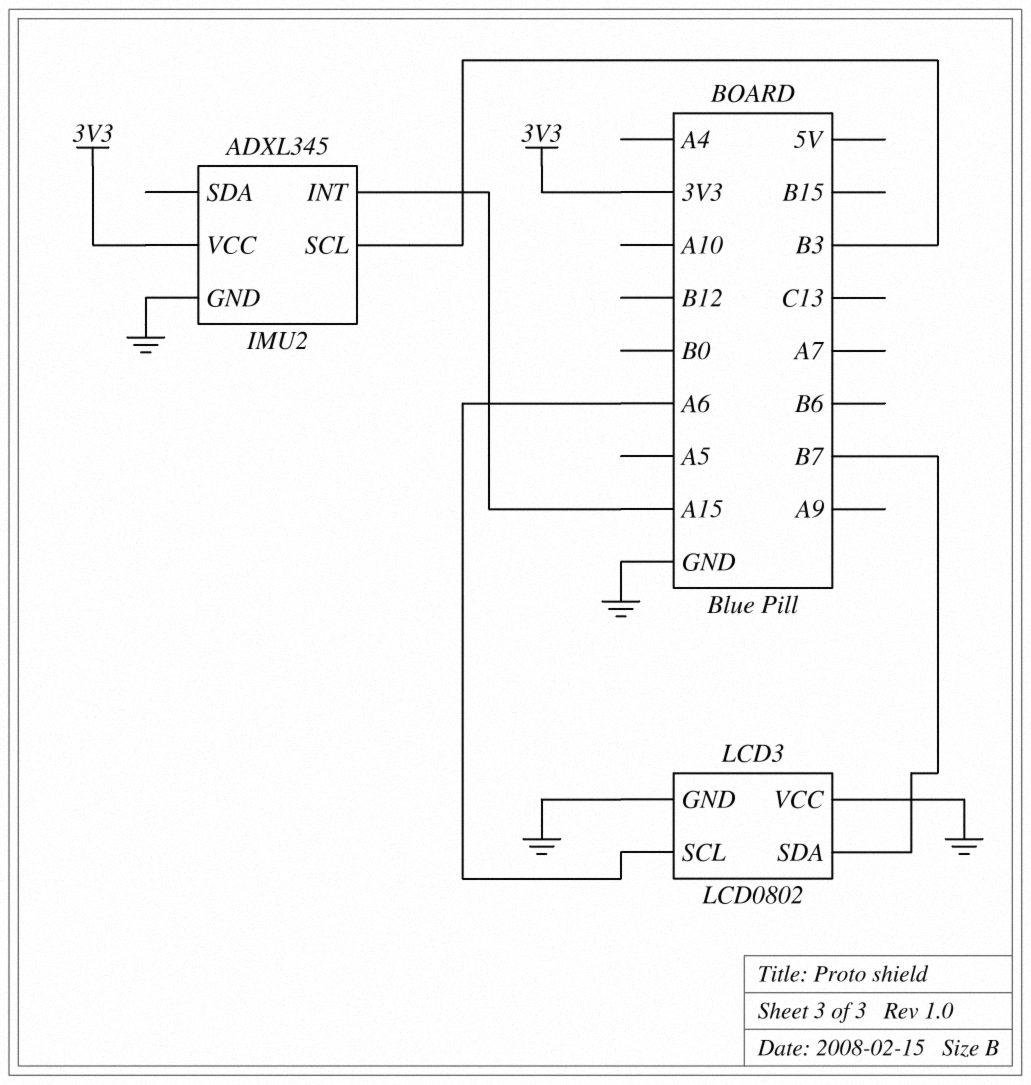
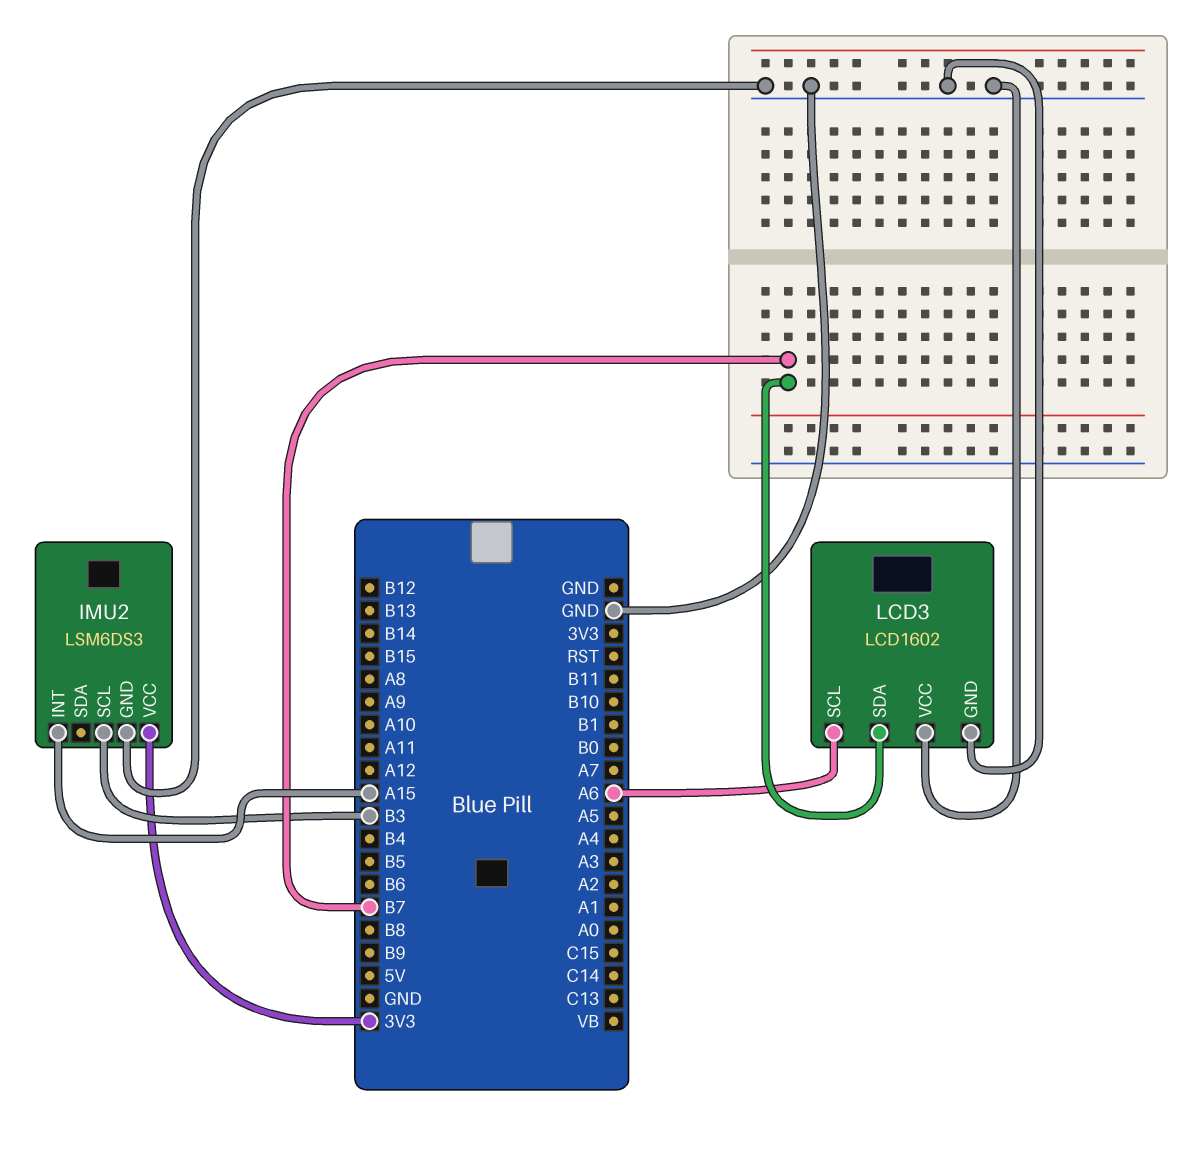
IMU2: ADXL345 -> LSM6DS3
LCD3: LCD0802 -> LCD1602

